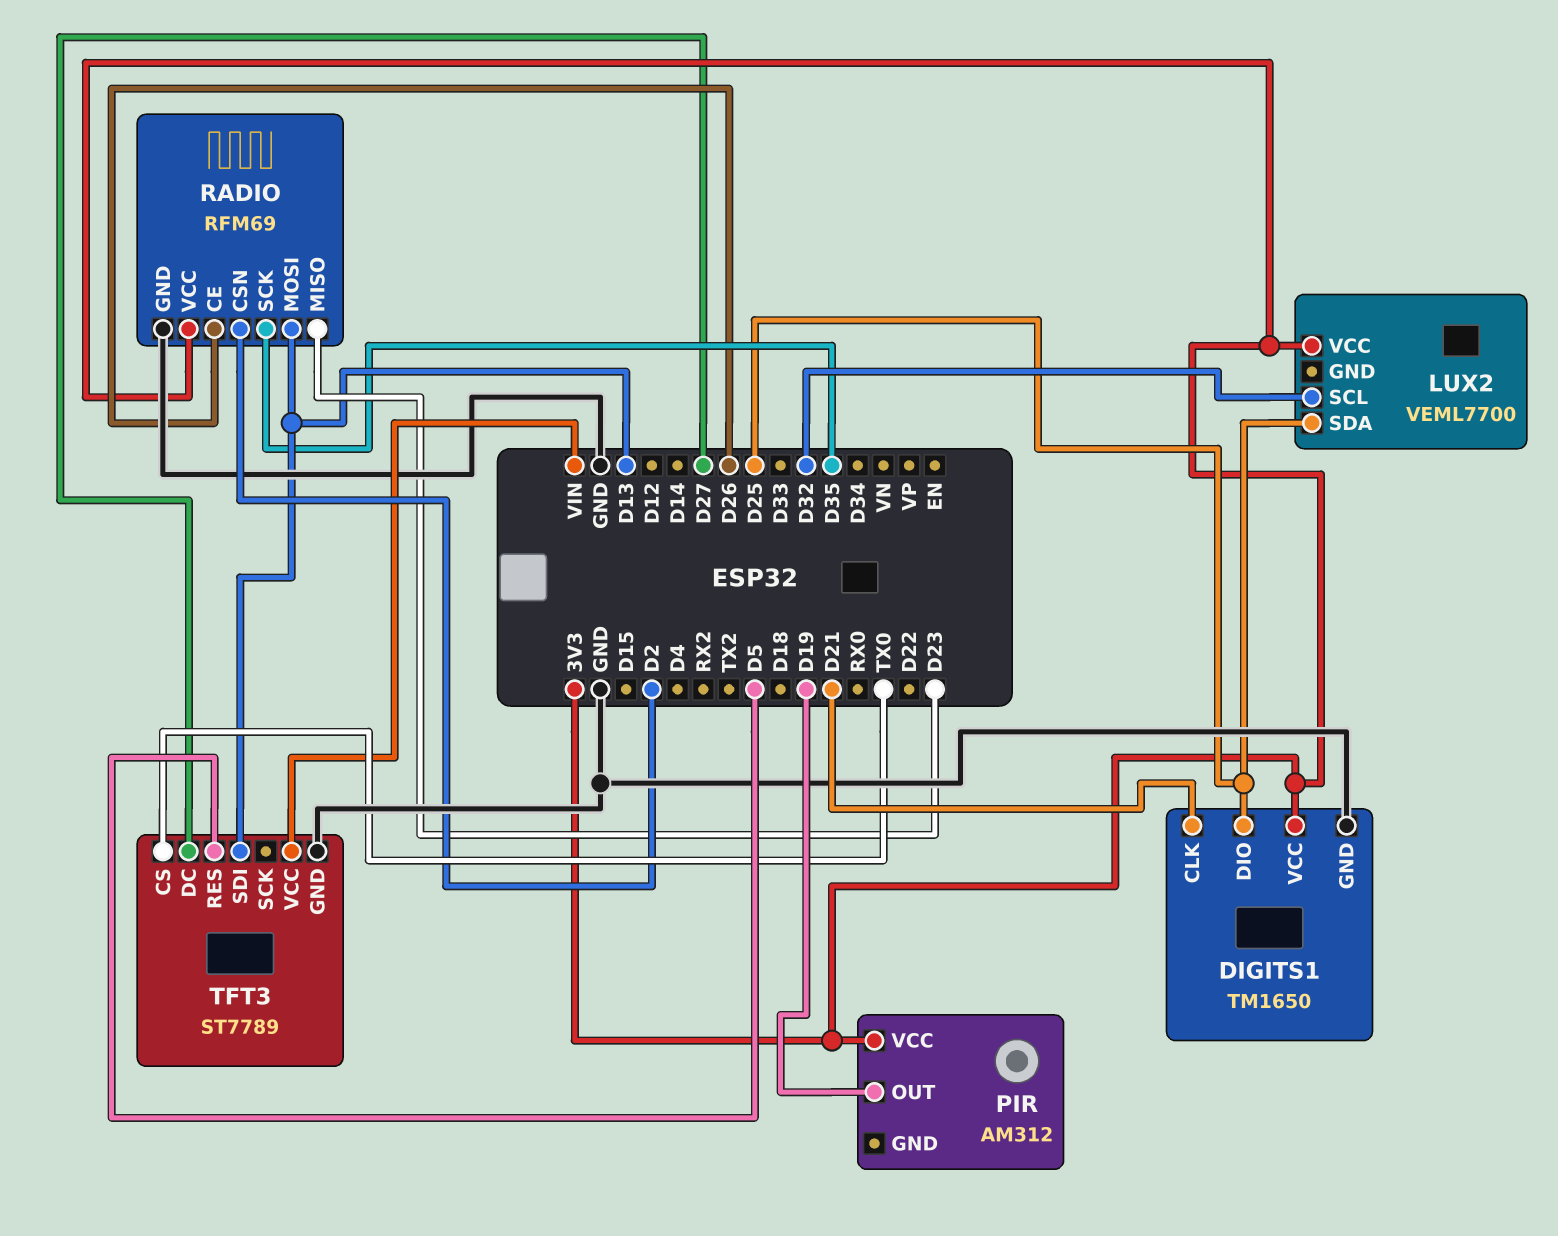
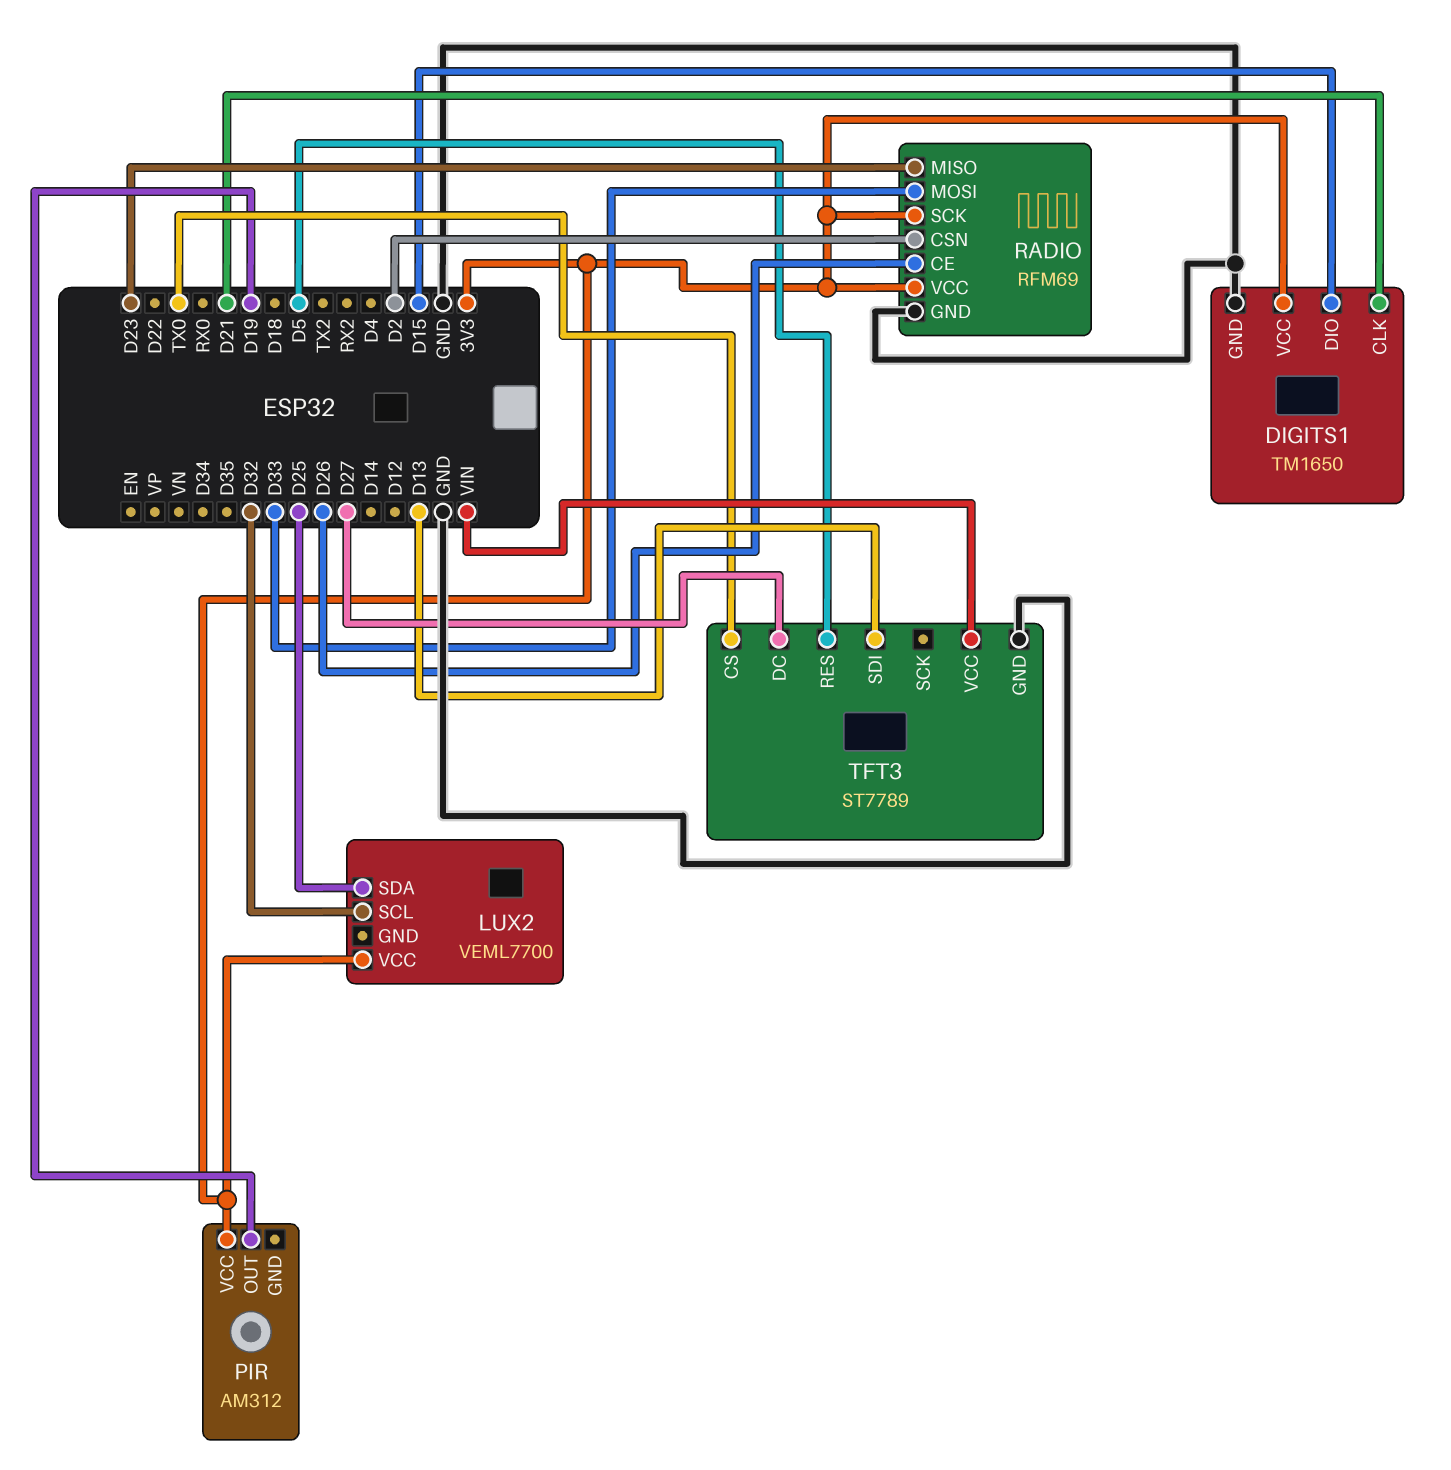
DIGITS1 pin DIO: D25 -> D15
RADIO pin MOSI: D13 -> D33
RADIO pin SCK: D35 -> 3V3

